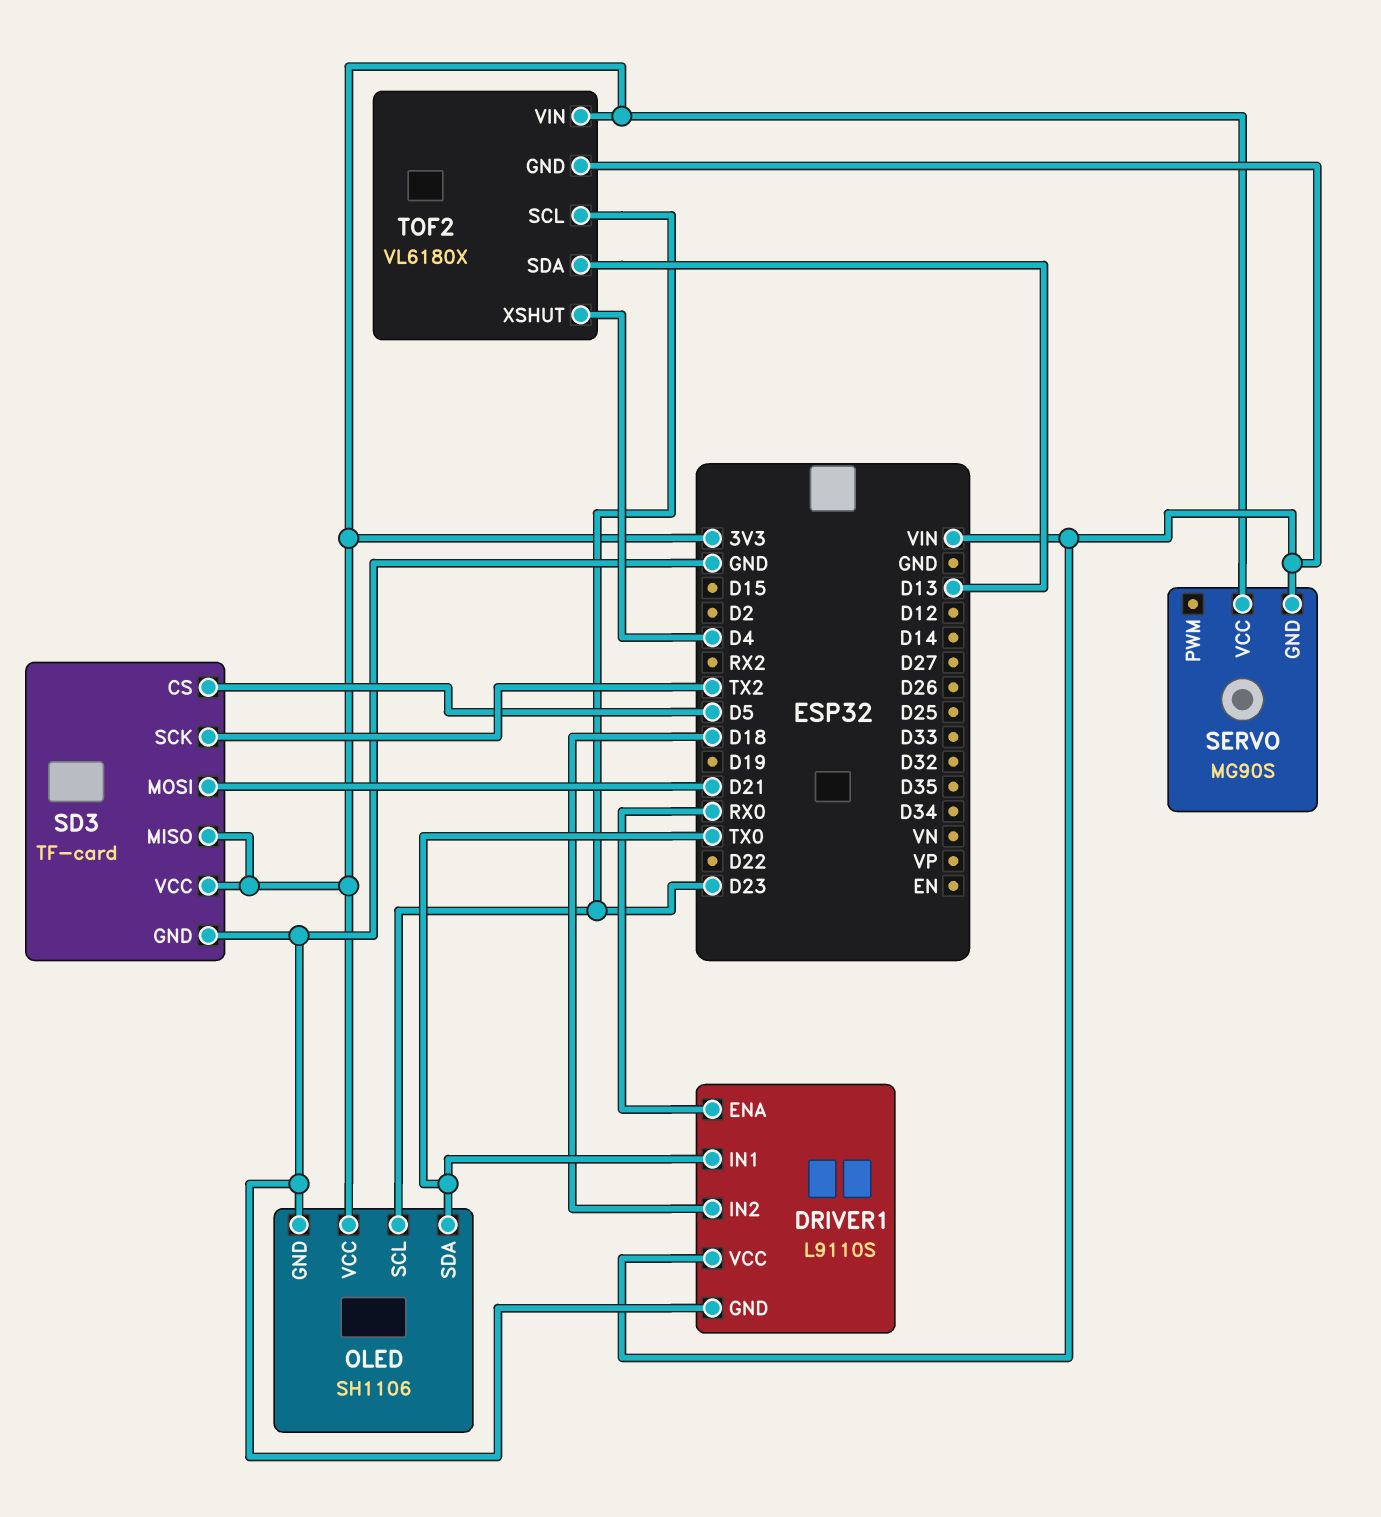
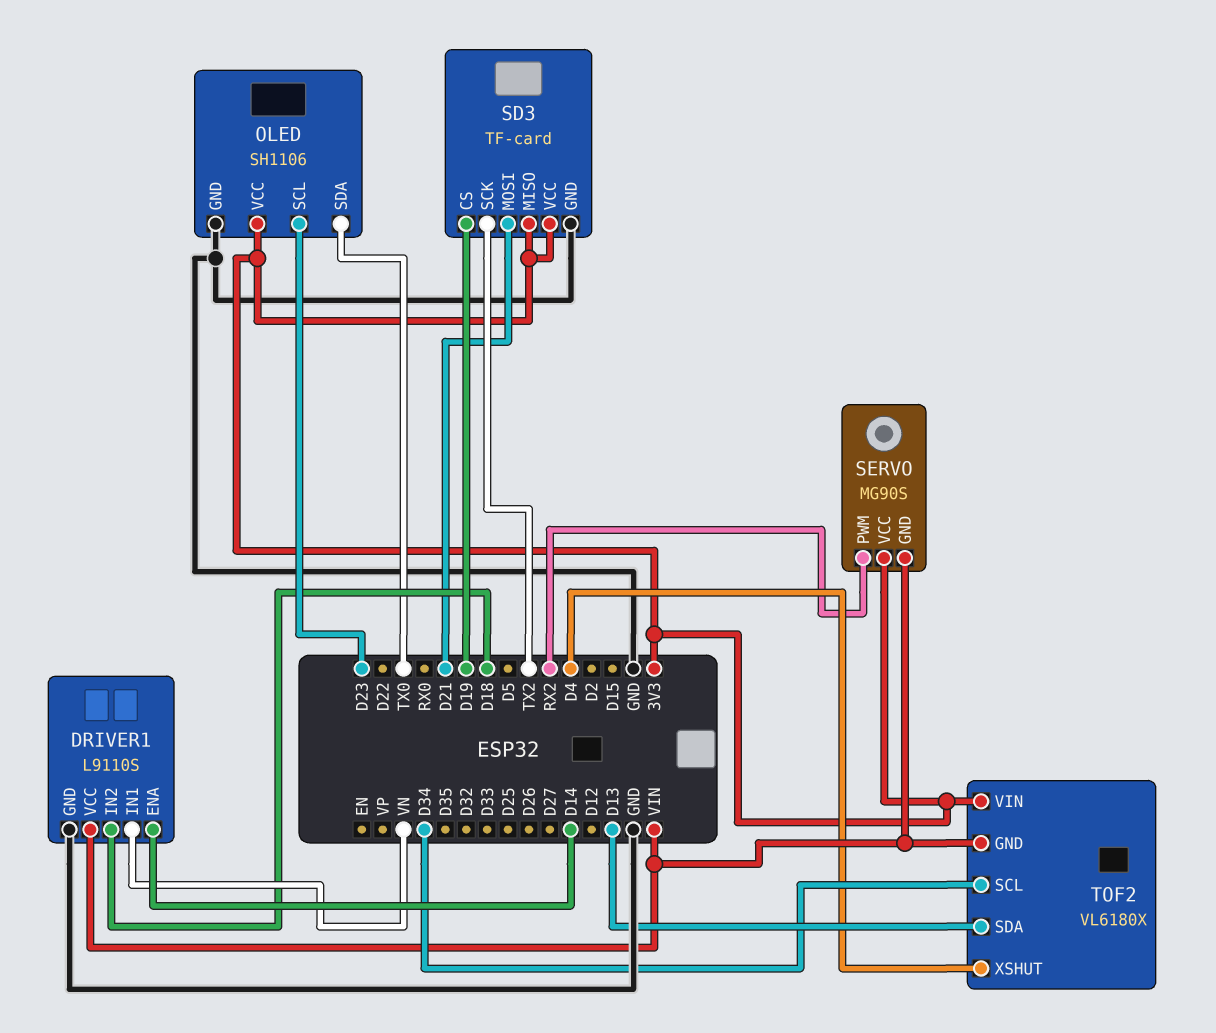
DRIVER1 pin ENA: RX0 -> D14
DRIVER1 pin IN1: TX0 -> VN
SD3 pin CS: D5 -> D19
SERVO pin PWM: none -> RX2
TOF2 pin SCL: D23 -> D34

